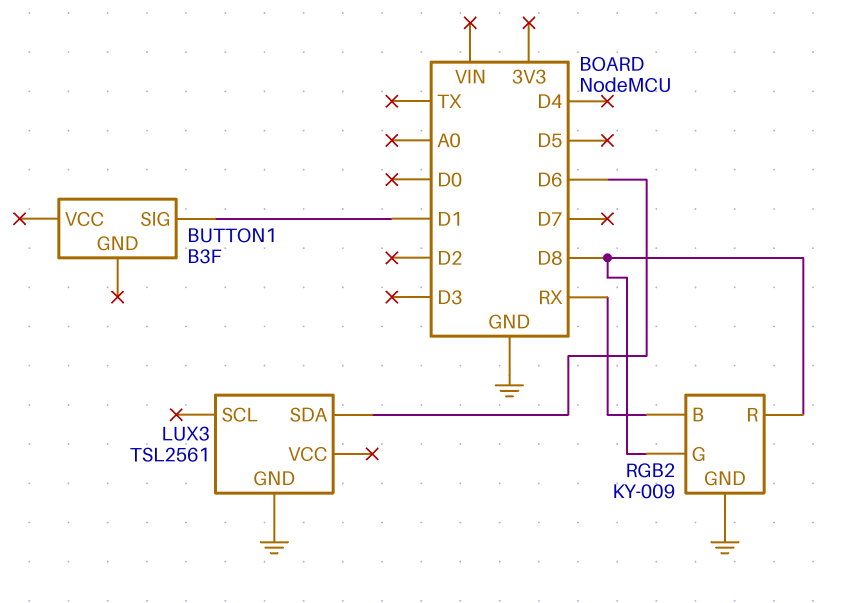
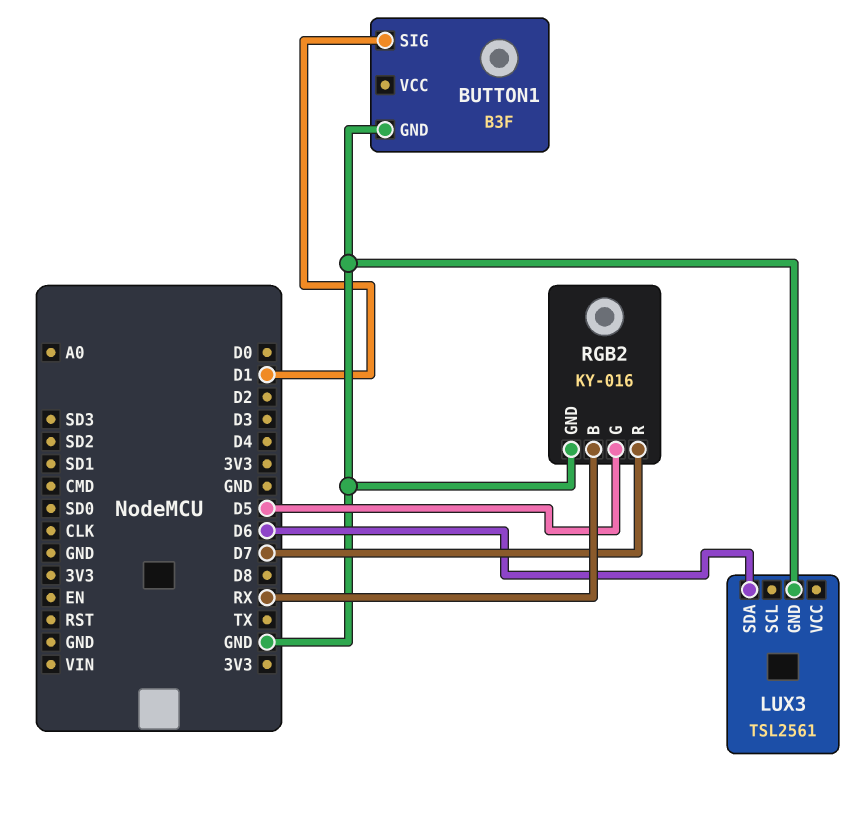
BUTTON1 pin GND: none -> GND
RGB2: KY-009 -> KY-016
RGB2 pin G: D8 -> D5
RGB2 pin R: D8 -> D7

